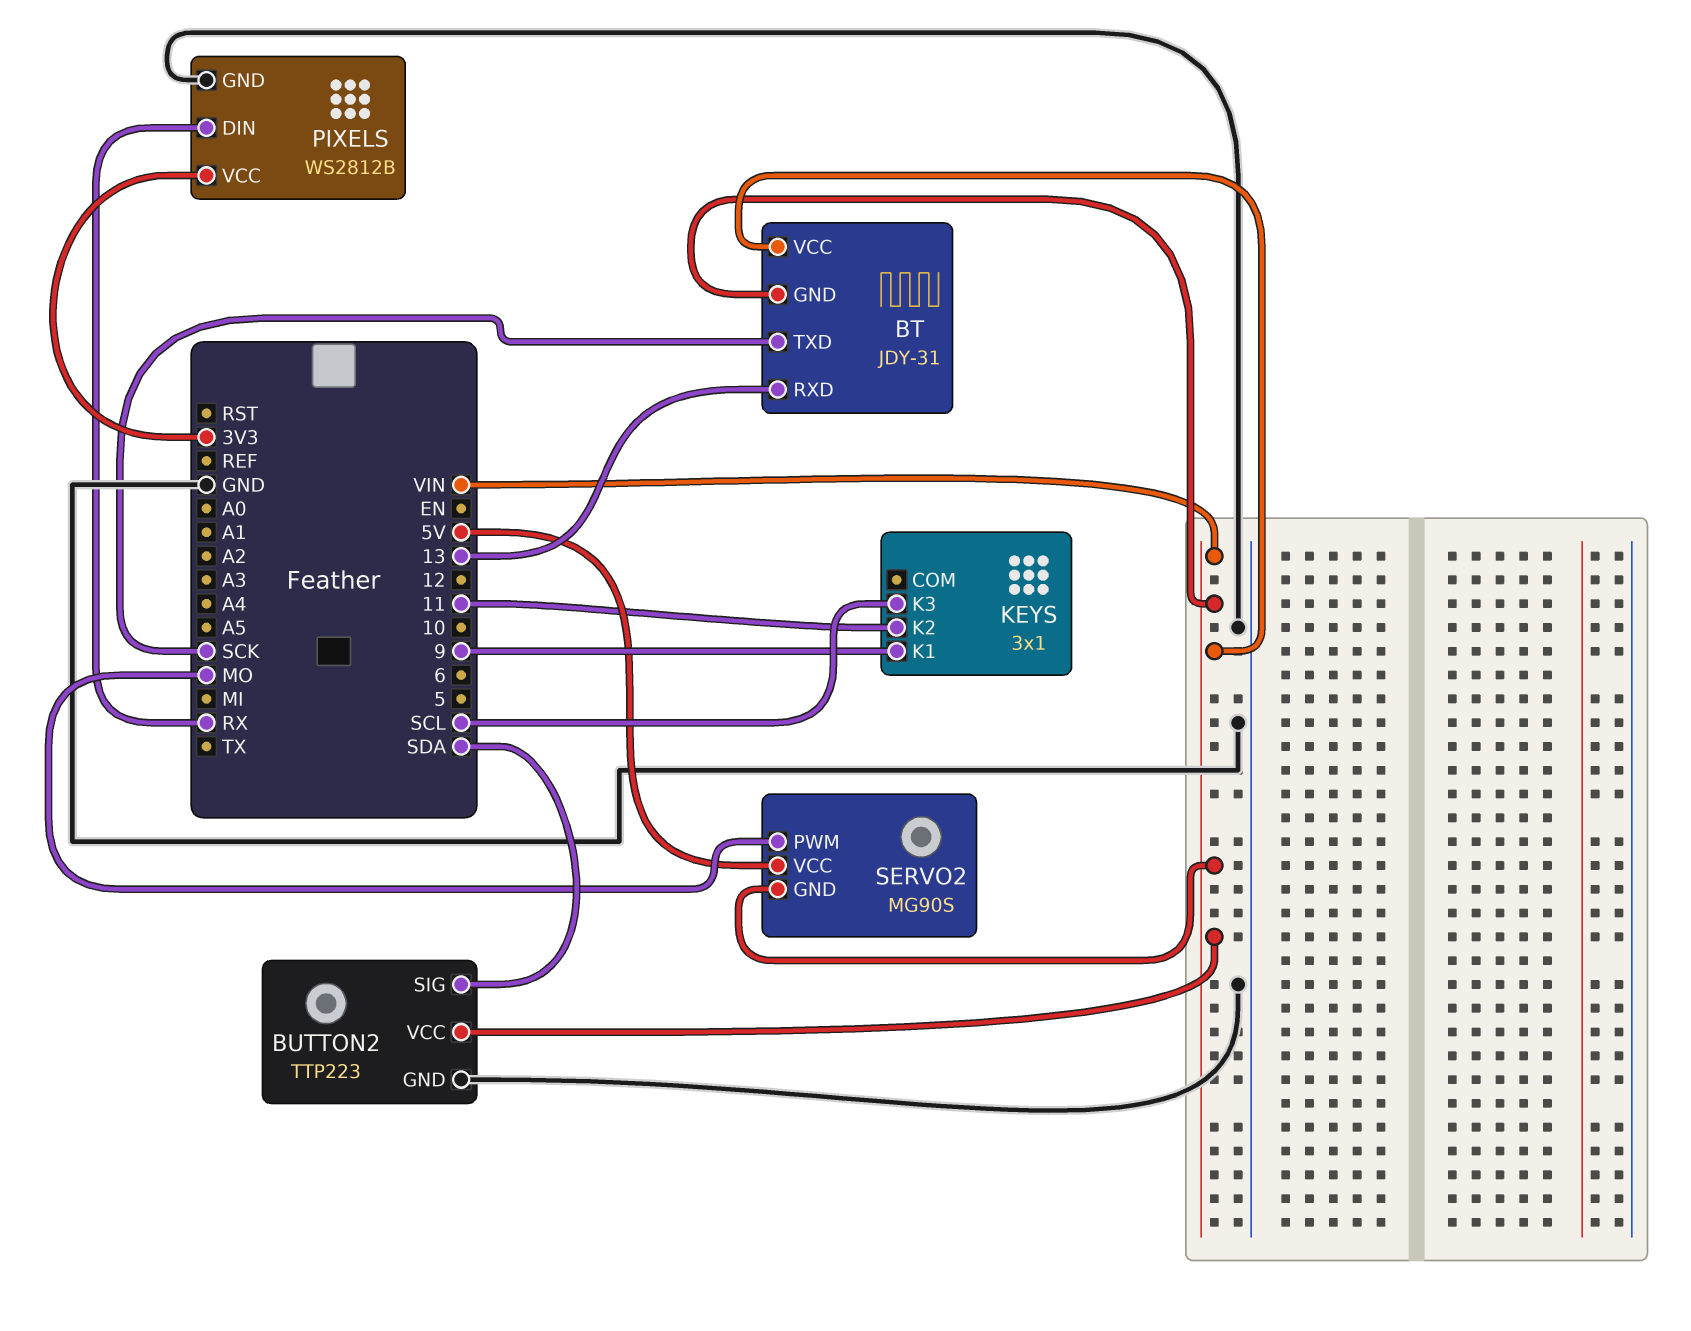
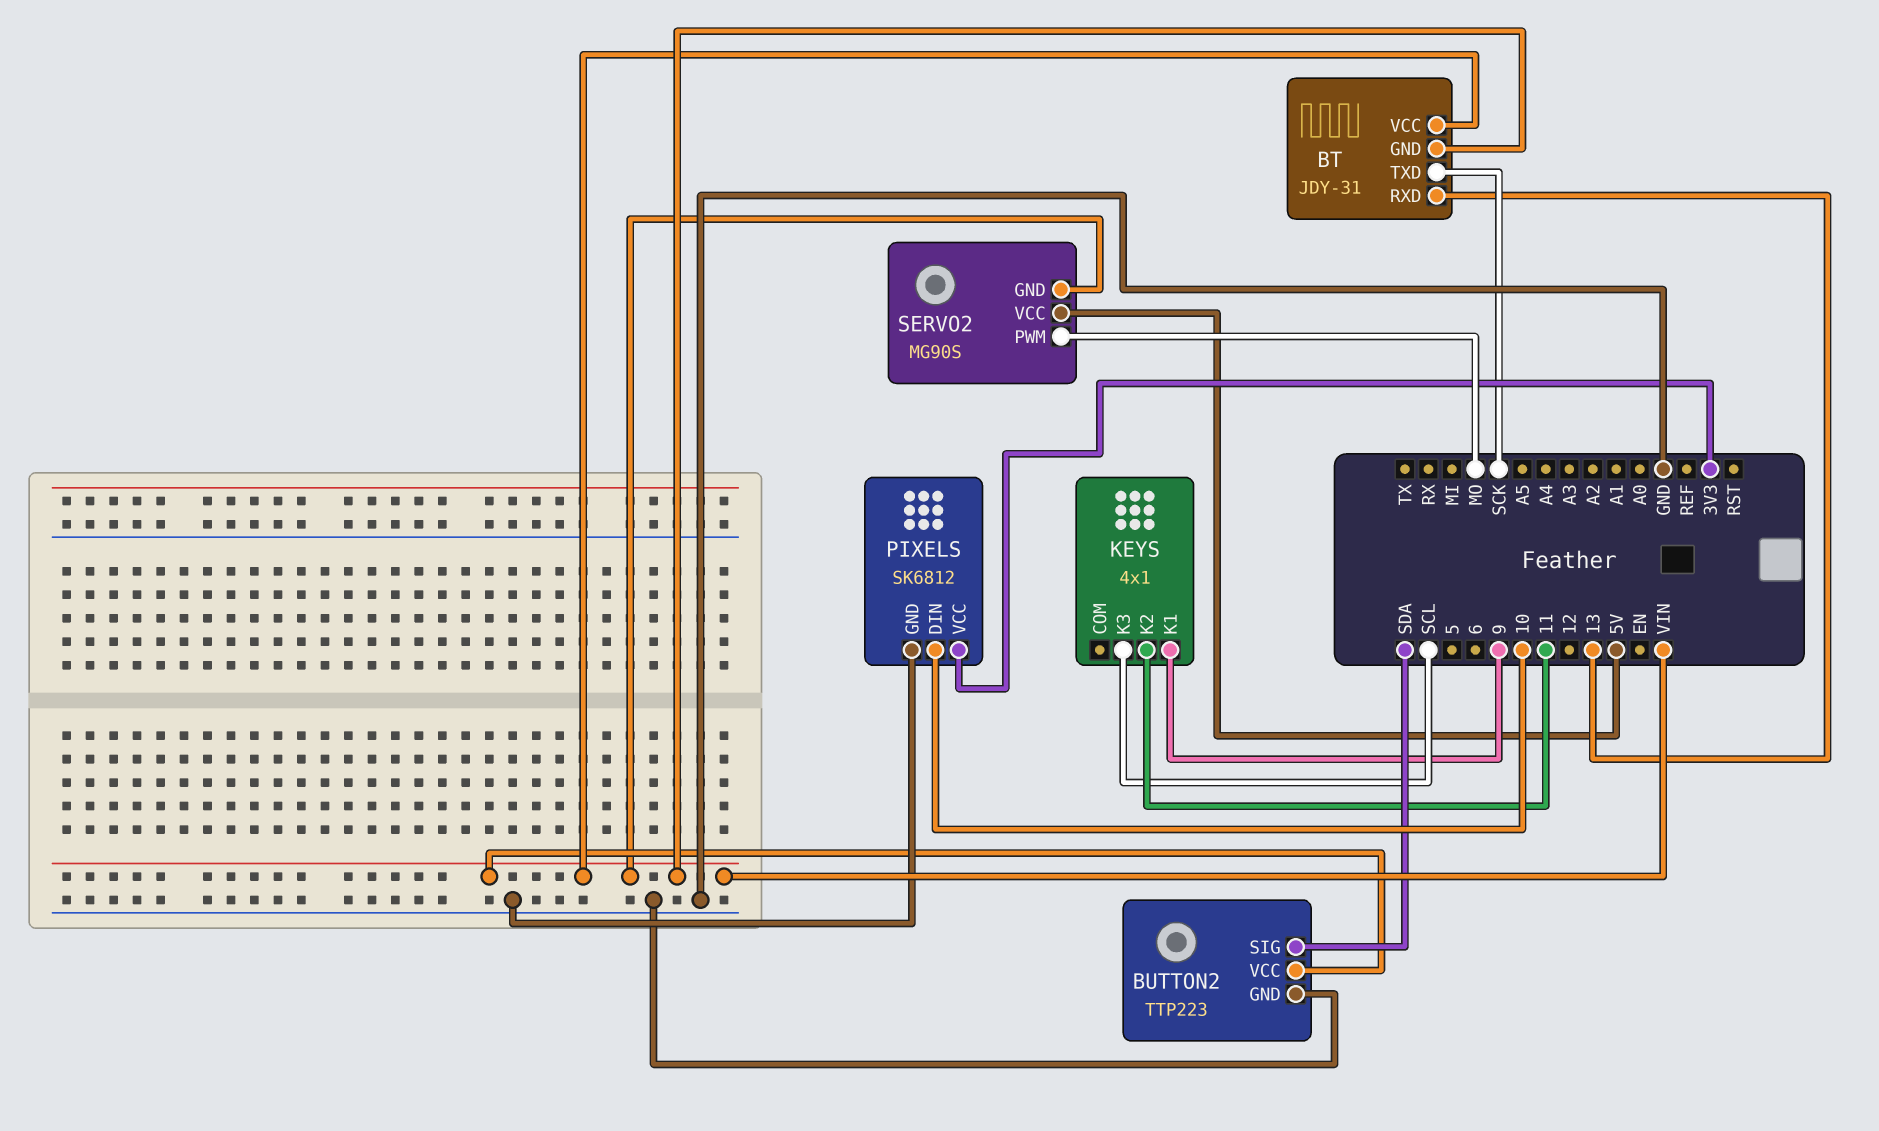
KEYS: 3x1 -> 4x1
PIXELS: WS2812B -> SK6812
PIXELS pin DIN: RX -> 10

